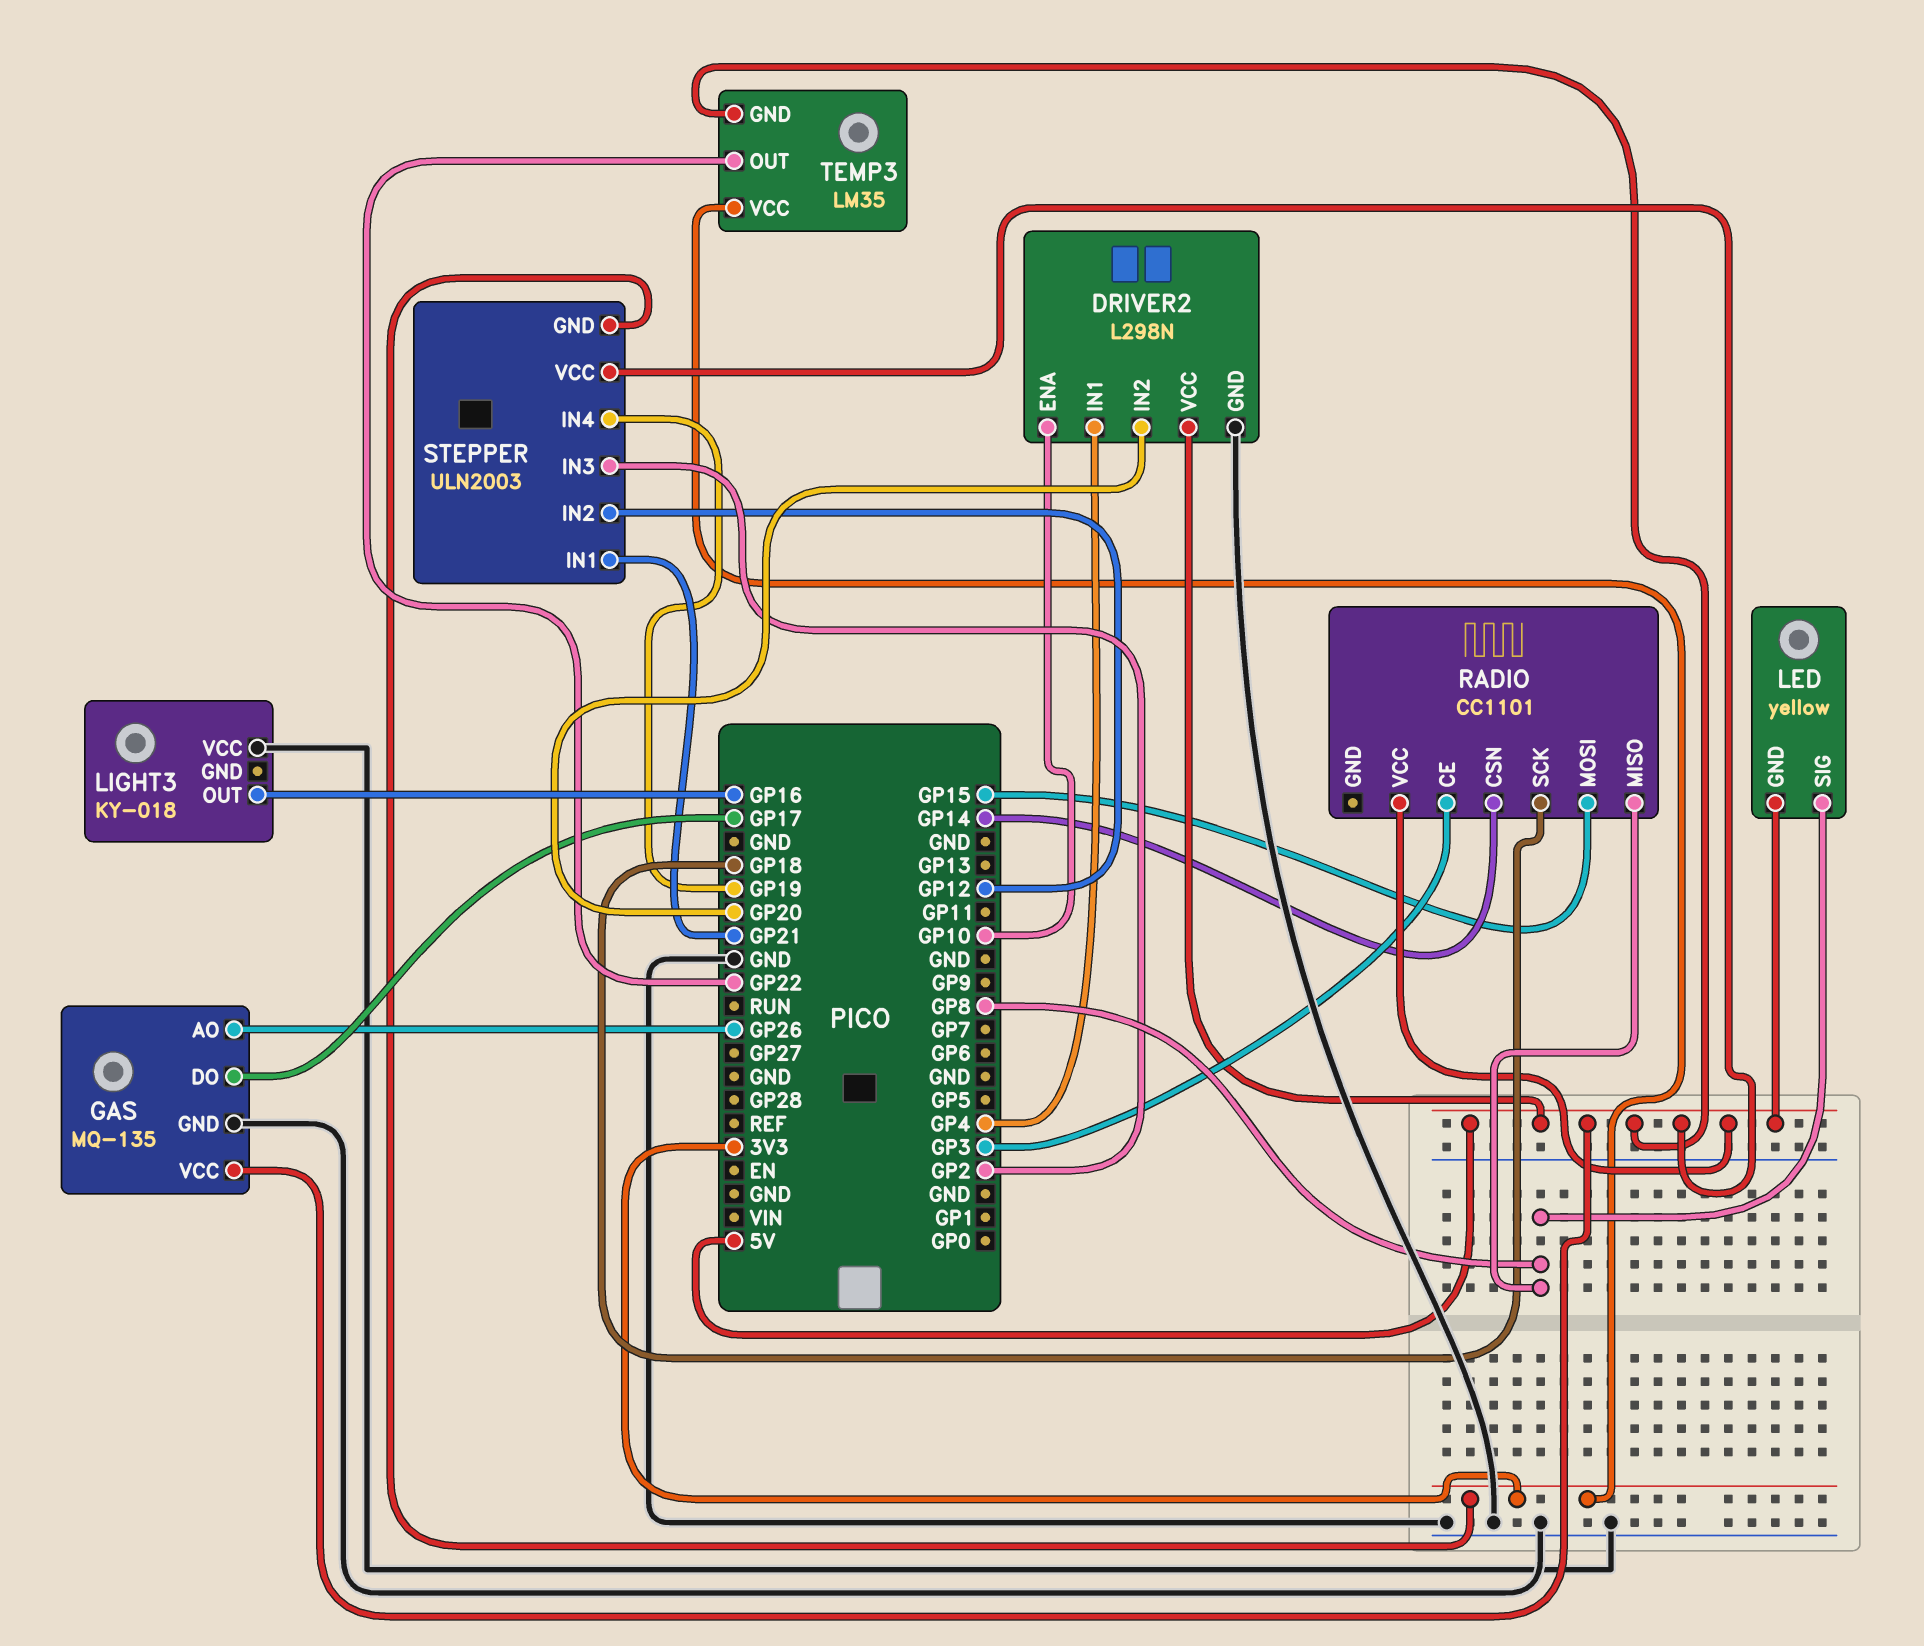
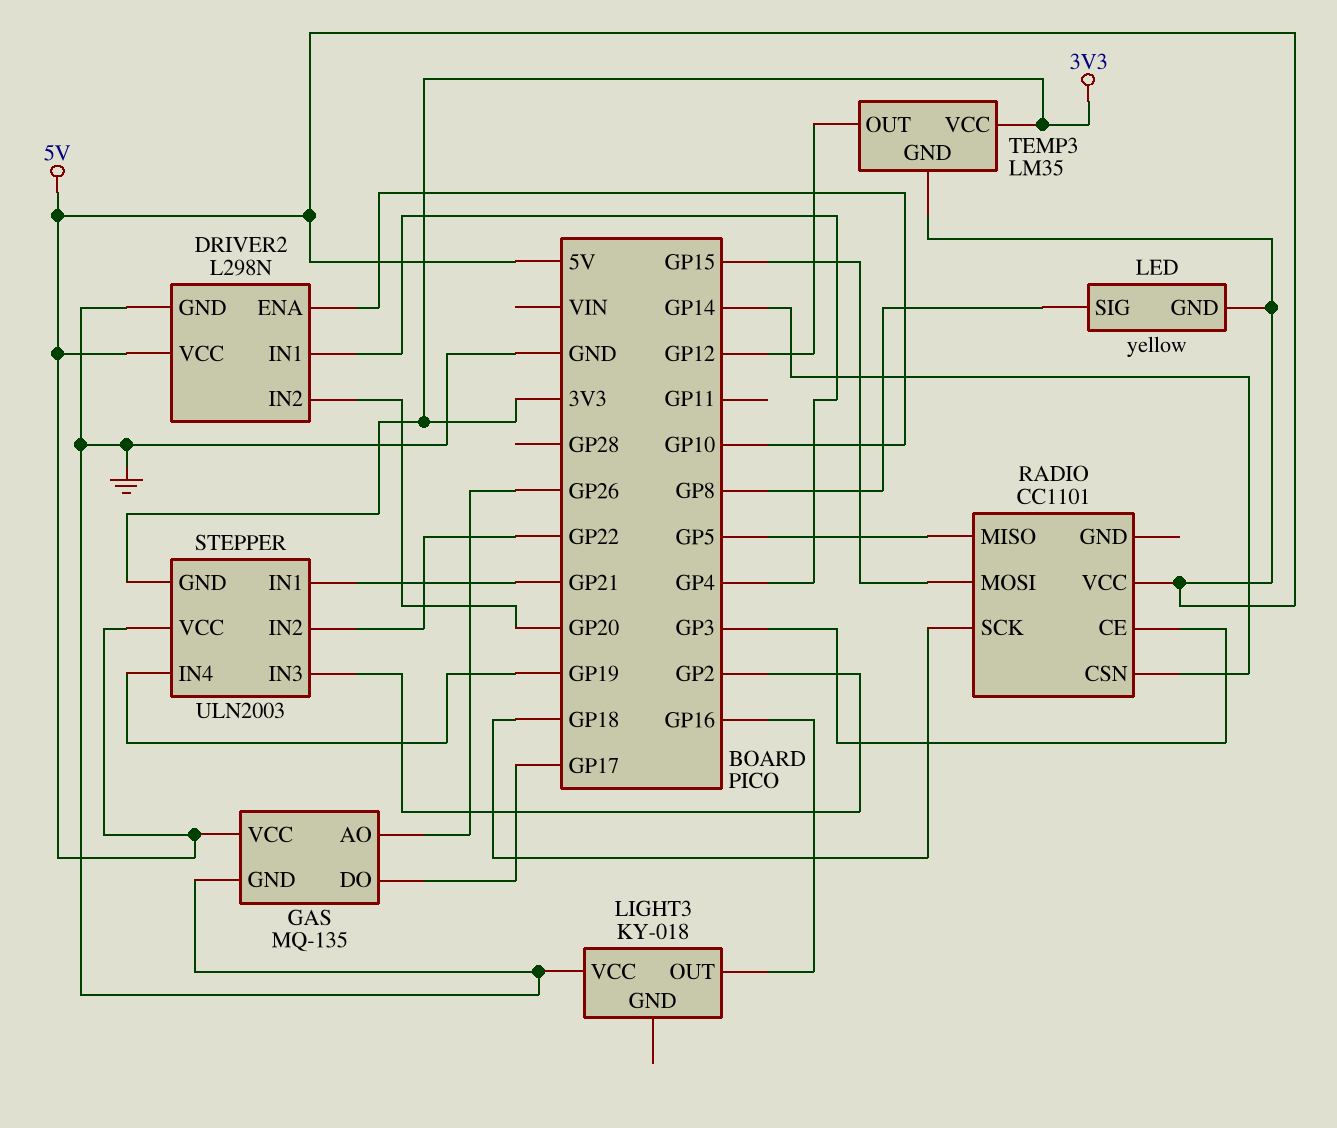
RADIO pin MISO: GP8 -> GP5
STEPPER pin IN2: GP12 -> GP22
TEMP3 pin OUT: GP22 -> GP12

